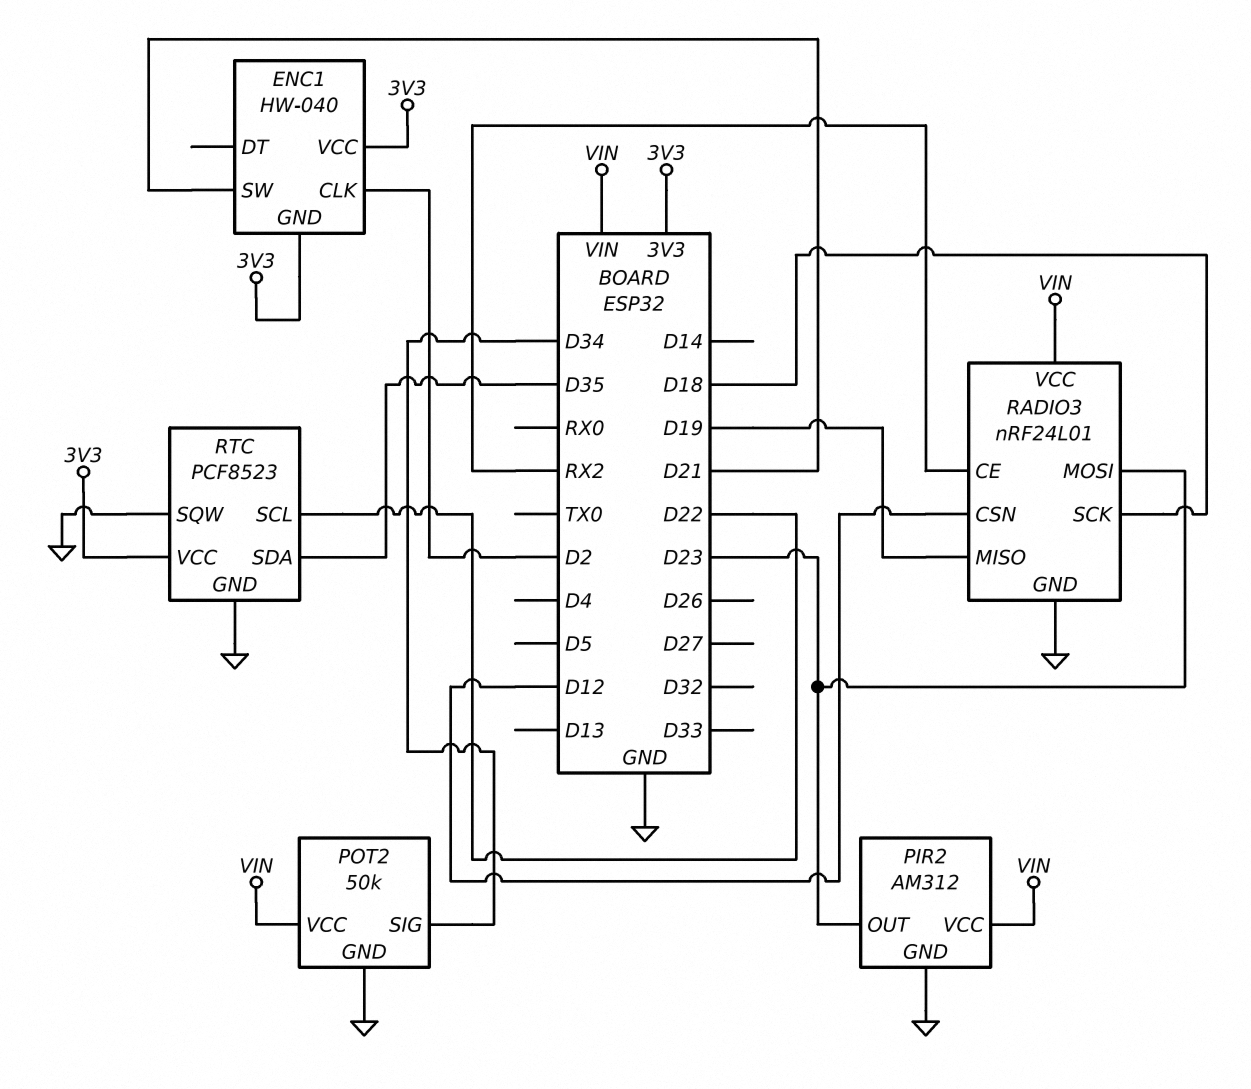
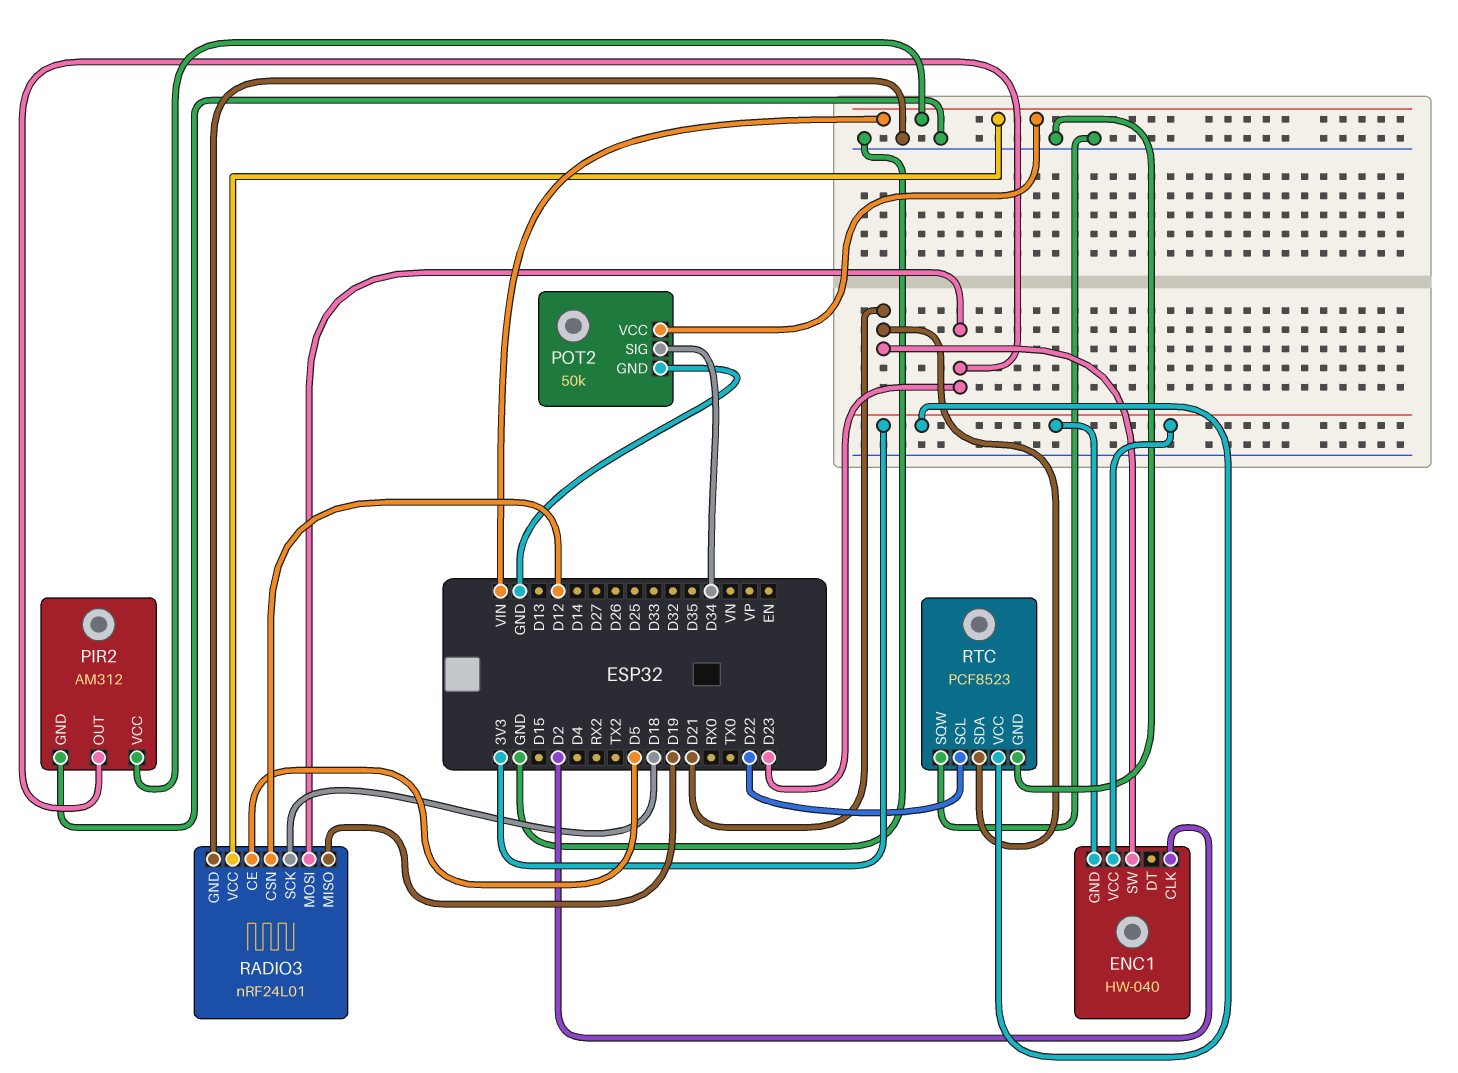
RADIO3 pin CE: RX2 -> D5
RTC pin SDA: D35 -> D21

